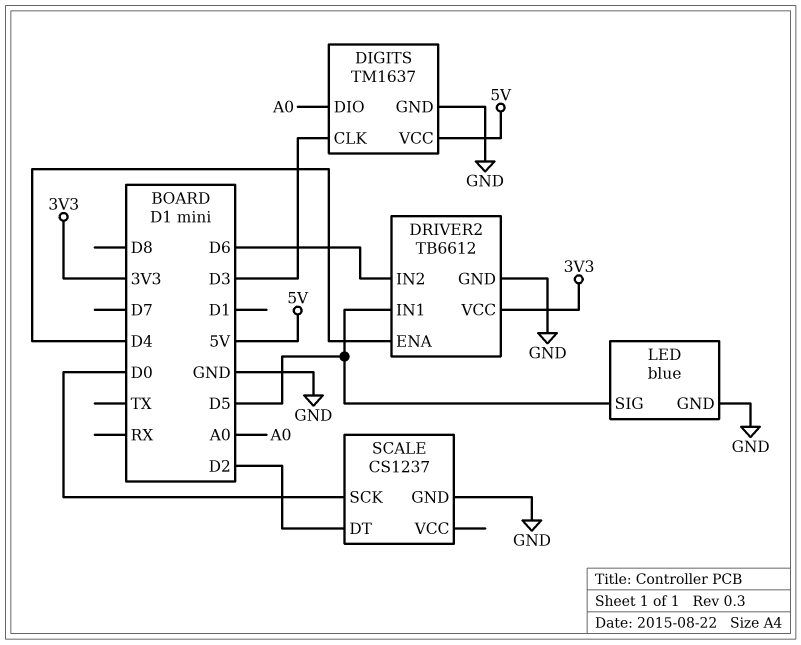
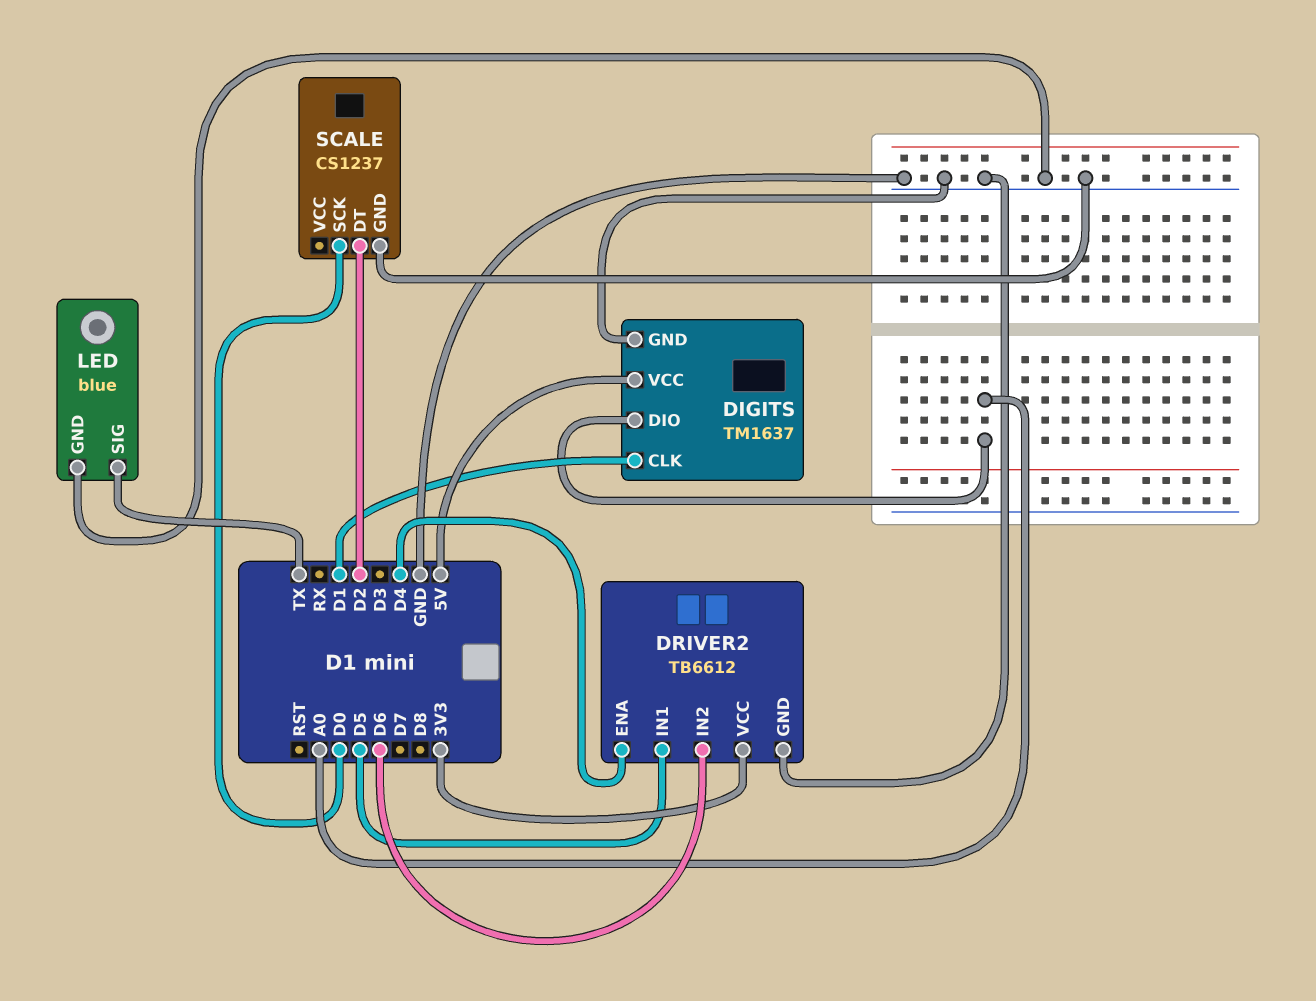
DIGITS pin CLK: D3 -> D1
LED pin SIG: D5 -> TX

